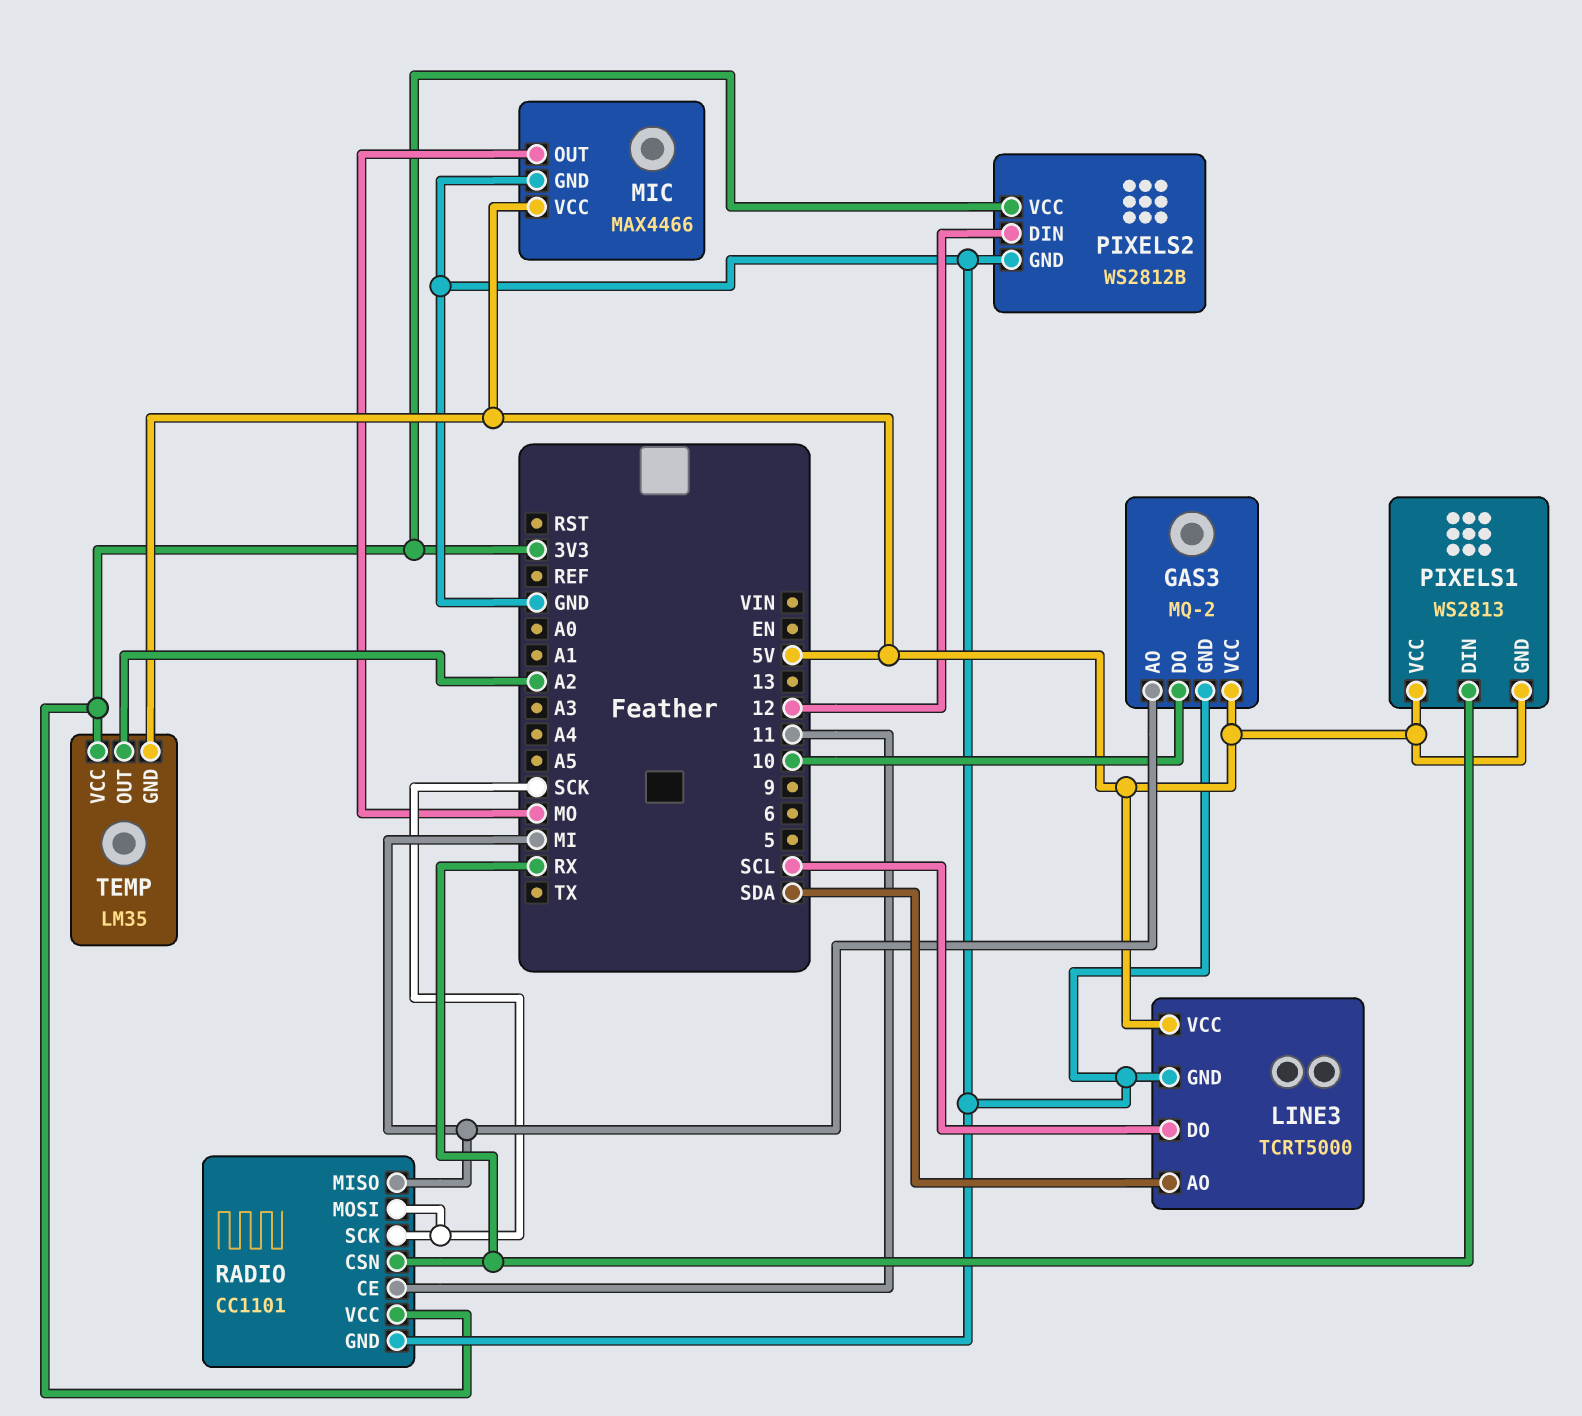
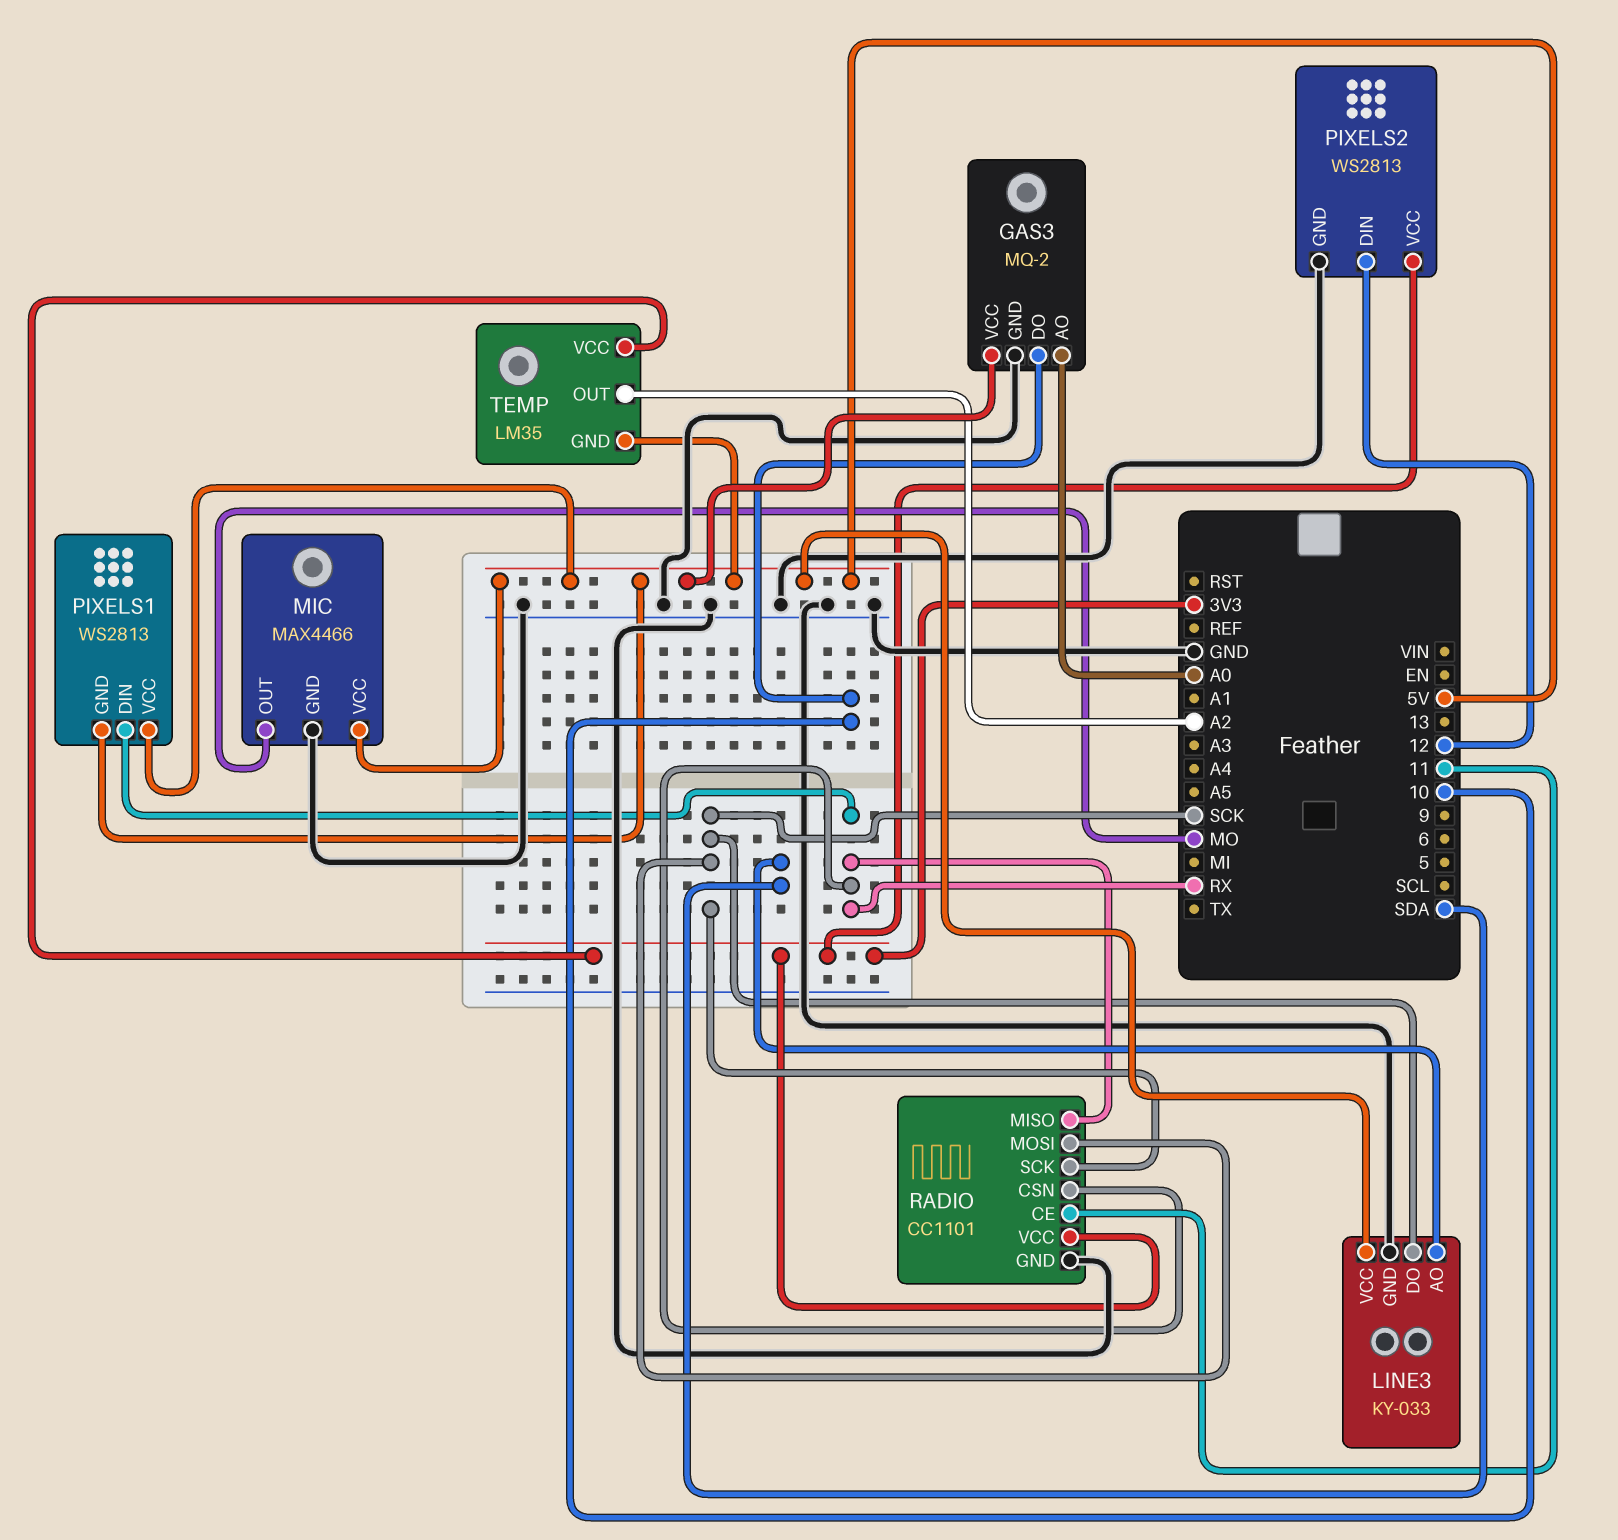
GAS3 pin AO: MI -> A0
LINE3: TCRT5000 -> KY-033
LINE3 pin DO: SCL -> SCK
PIXELS2: WS2812B -> WS2813
RADIO pin MISO: MI -> RX

